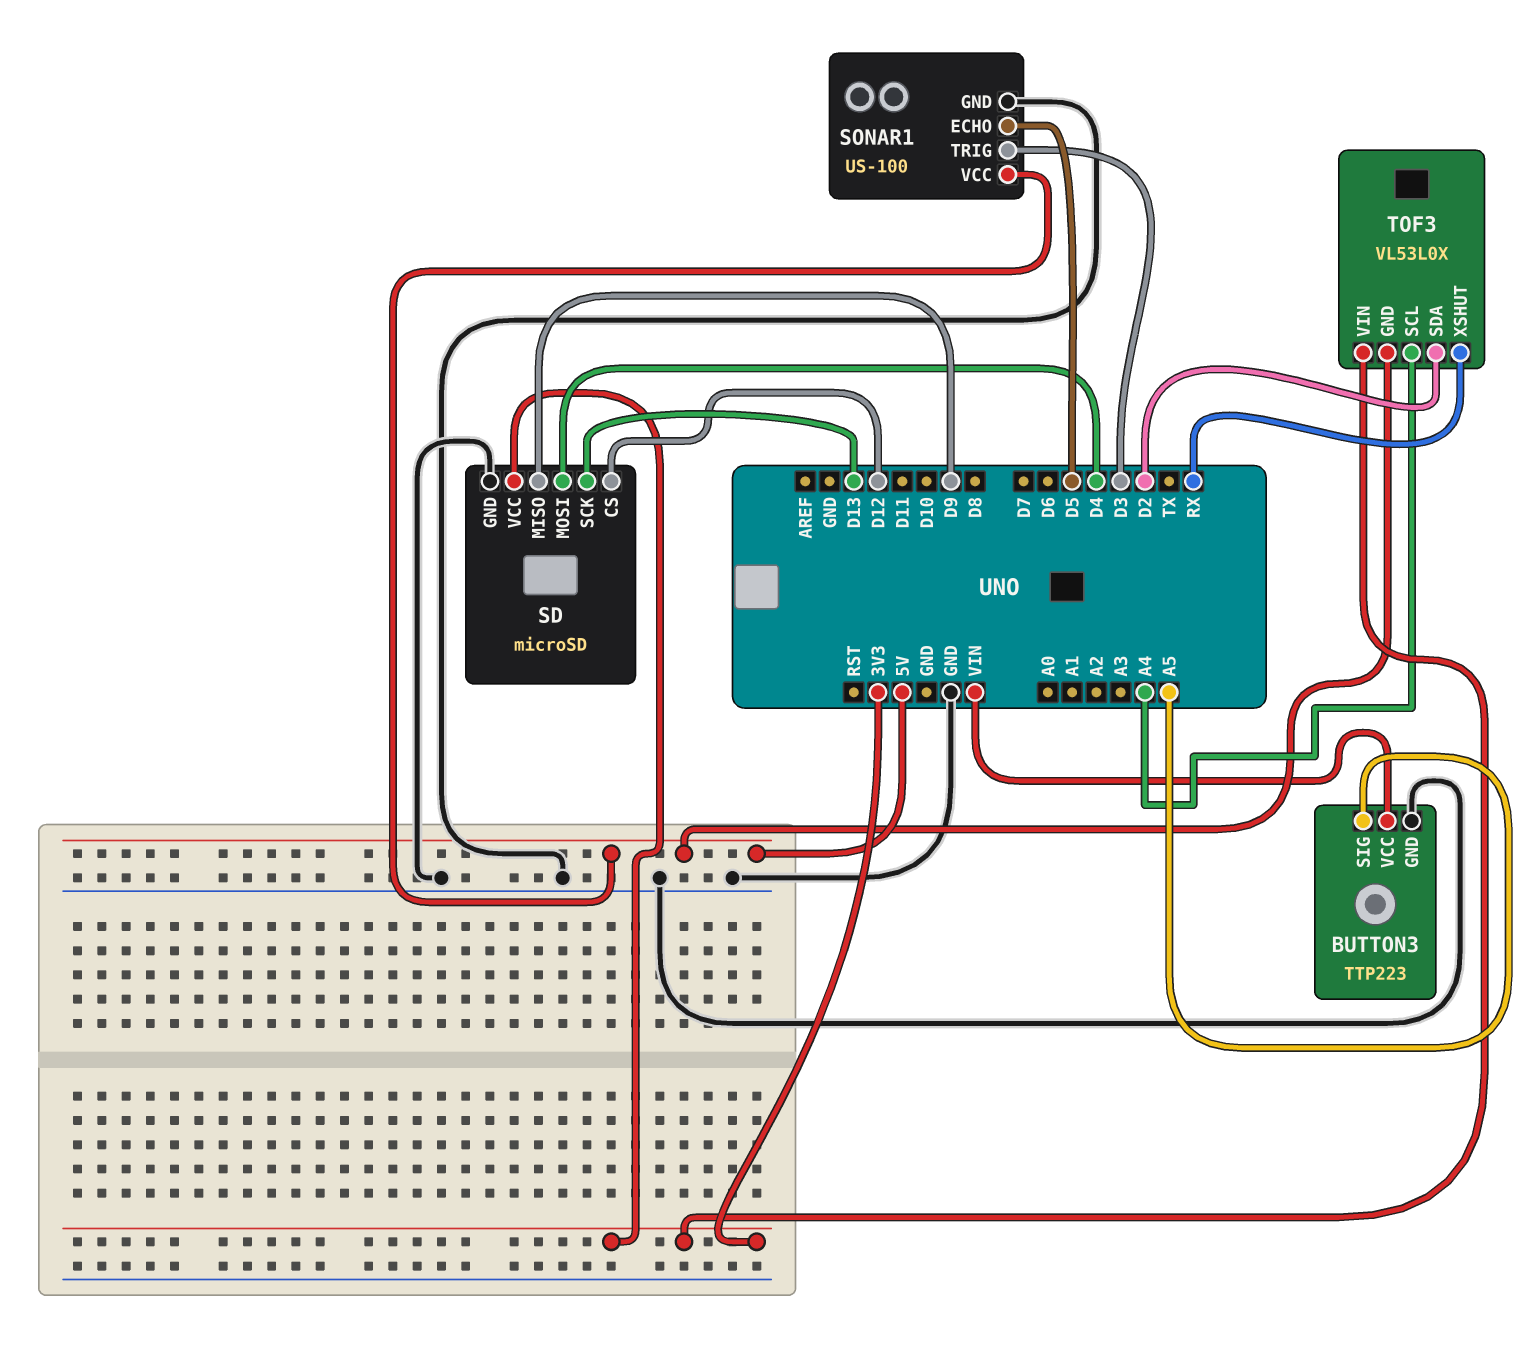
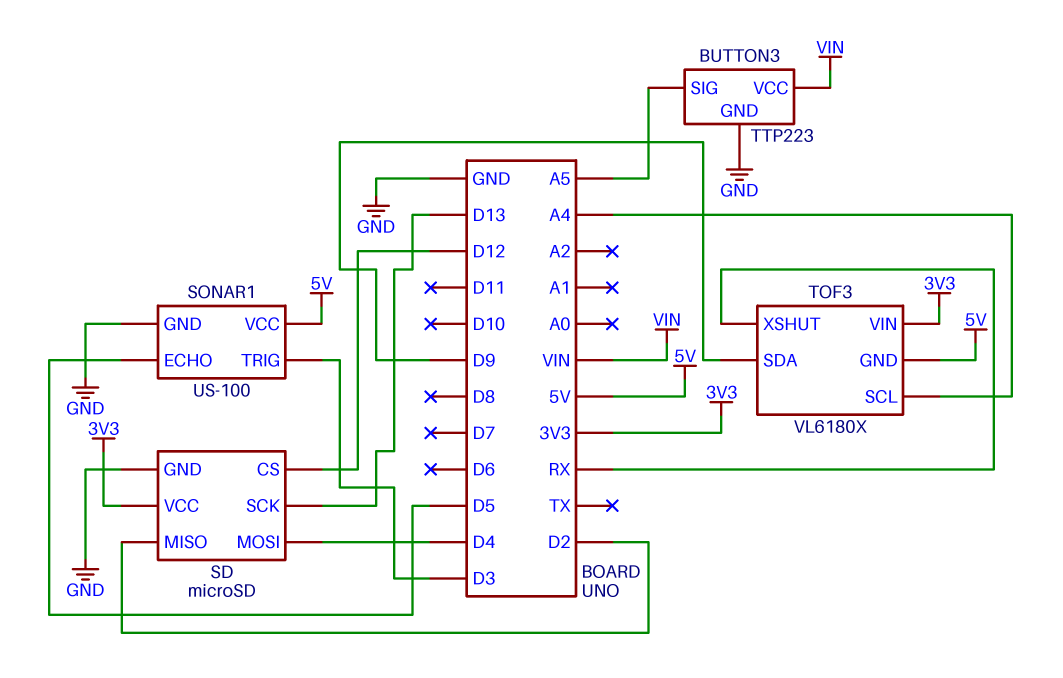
SD pin MISO: D9 -> D2
TOF3: VL53L0X -> VL6180X
TOF3 pin SDA: D2 -> D9

